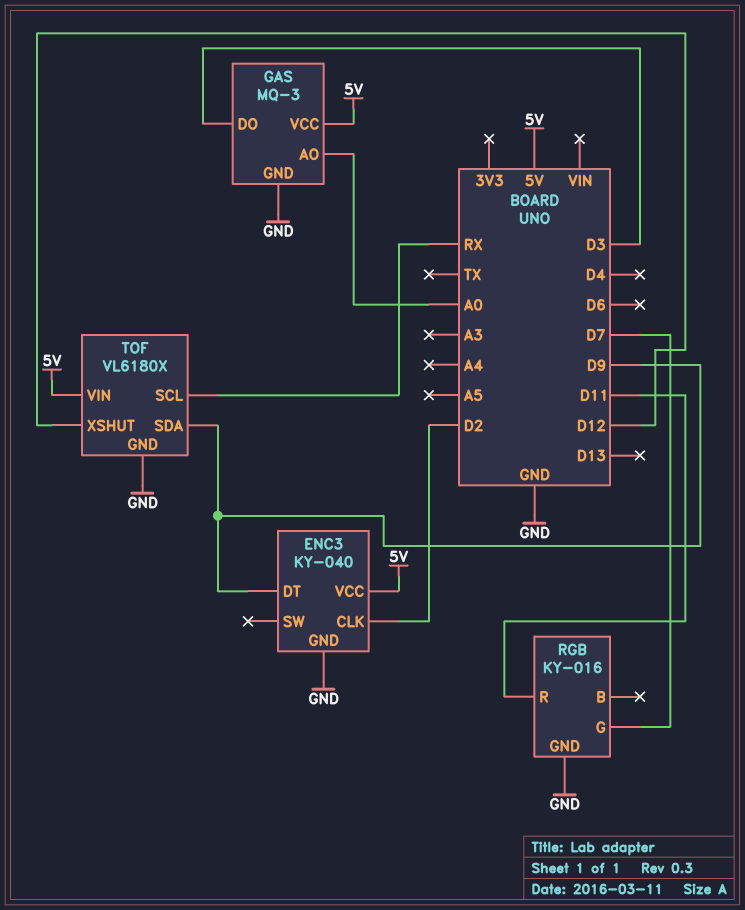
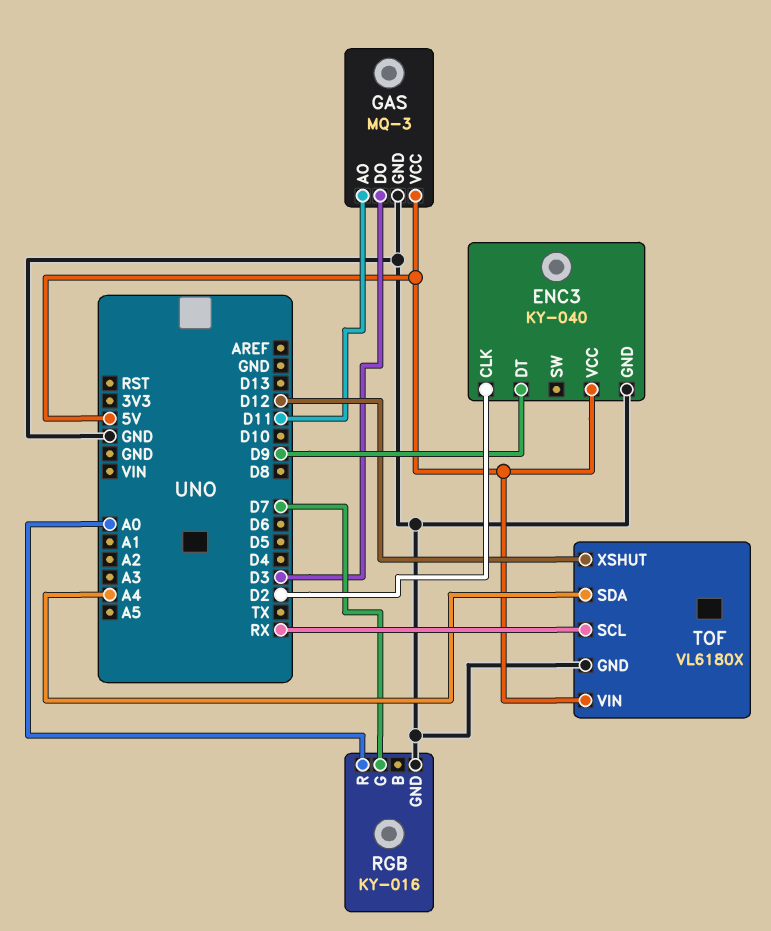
GAS pin AO: A0 -> D11
RGB pin R: D11 -> A0
TOF pin SDA: D9 -> A4

